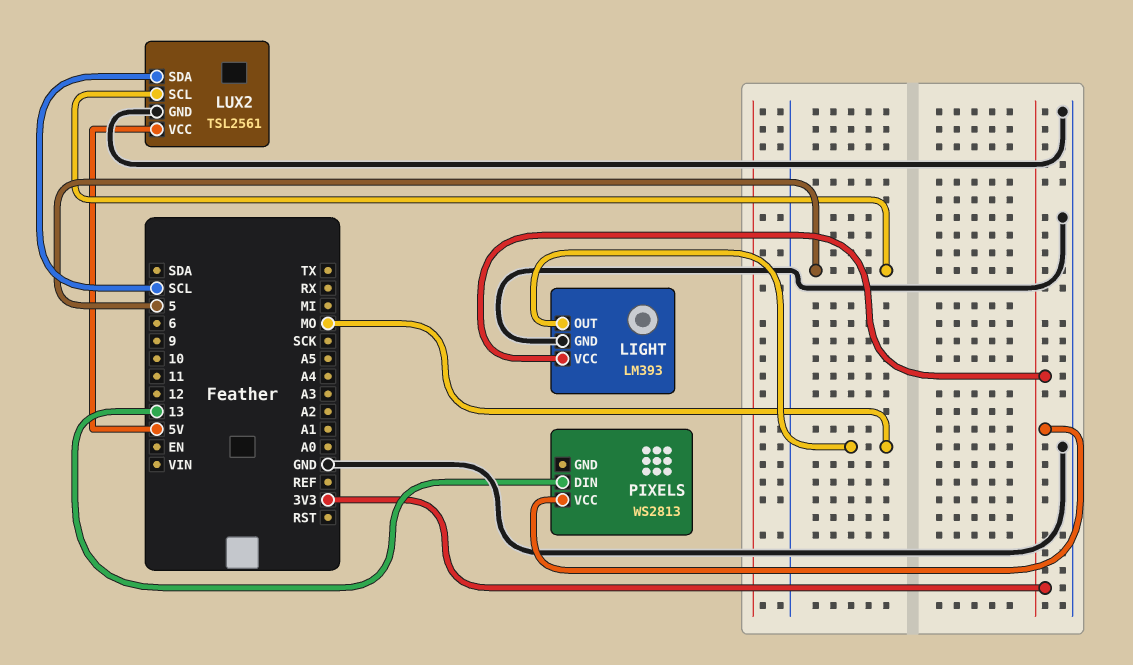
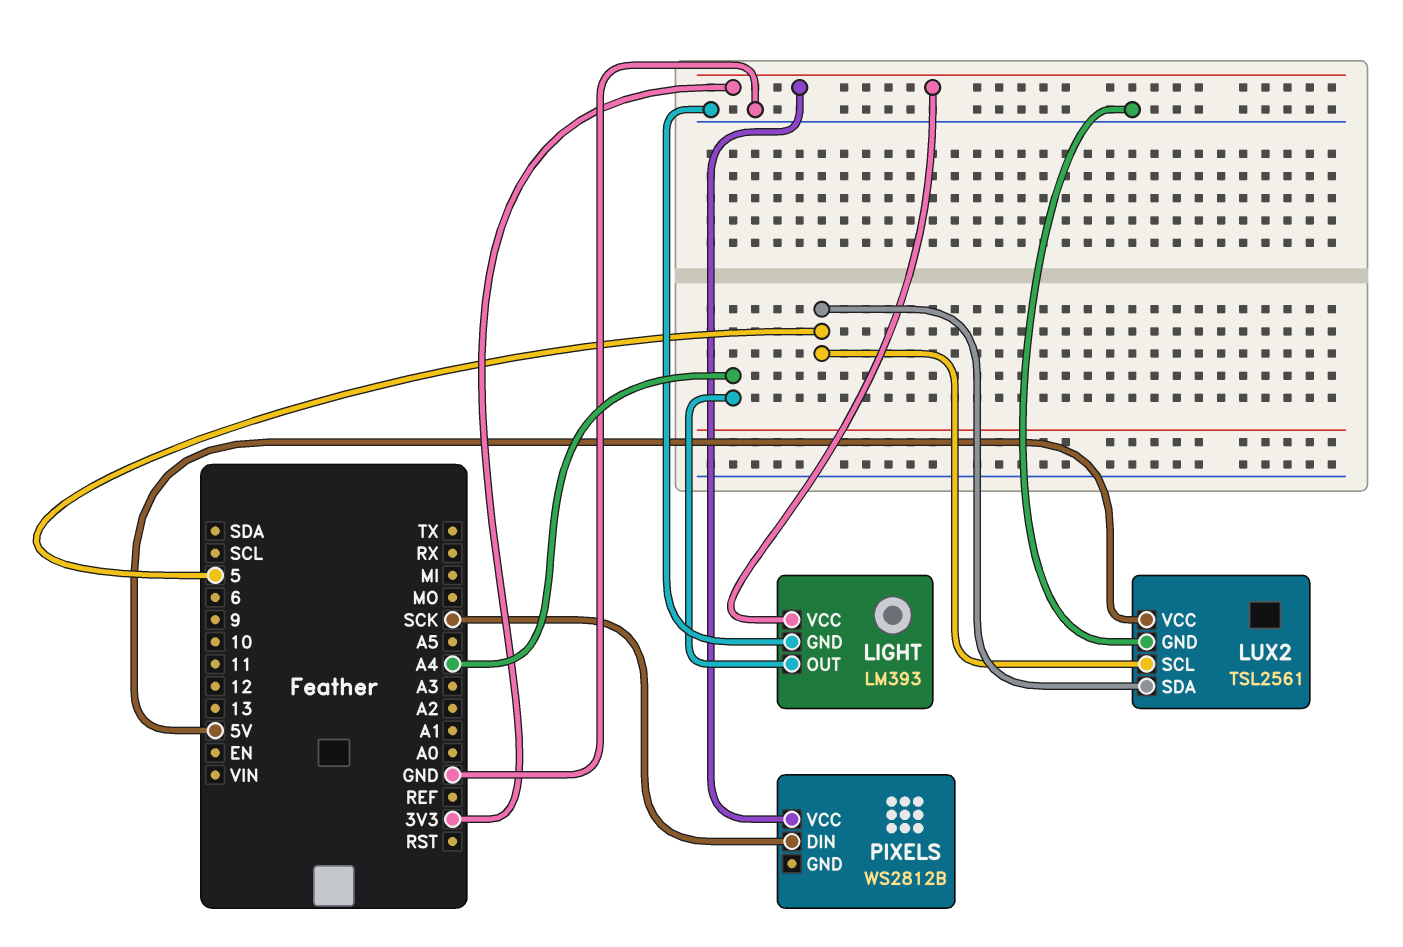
LIGHT pin OUT: MO -> A4
LUX2 pin SDA: SCL -> 5
PIXELS: WS2813 -> WS2812B
PIXELS pin DIN: 13 -> SCK

